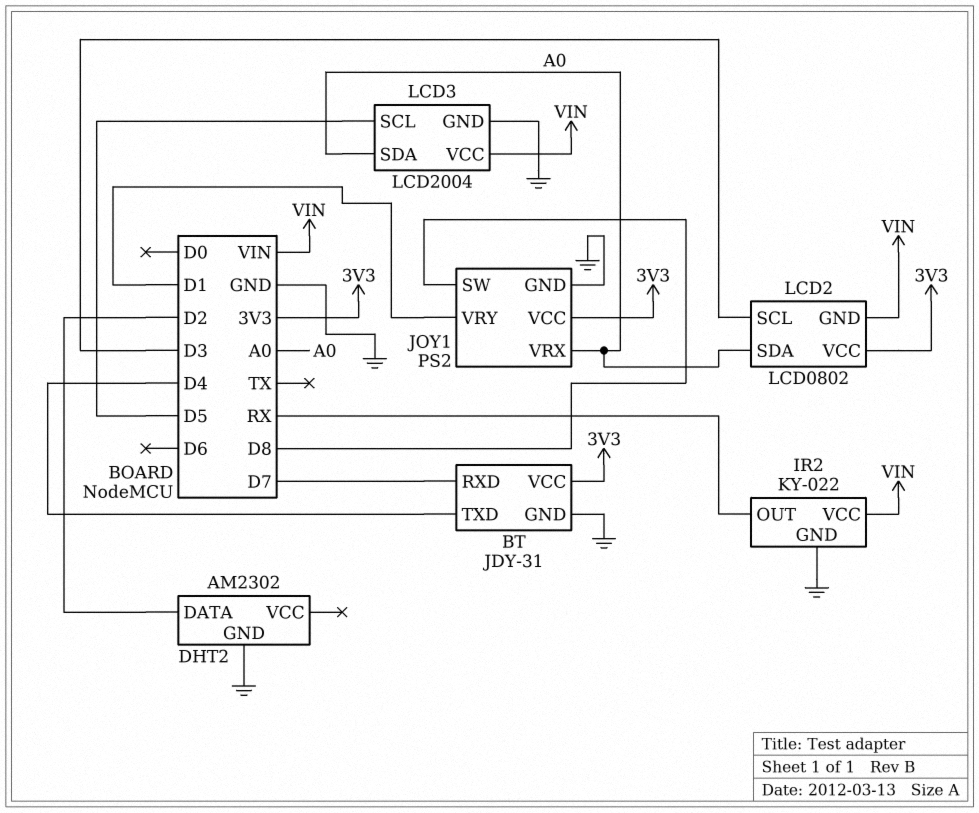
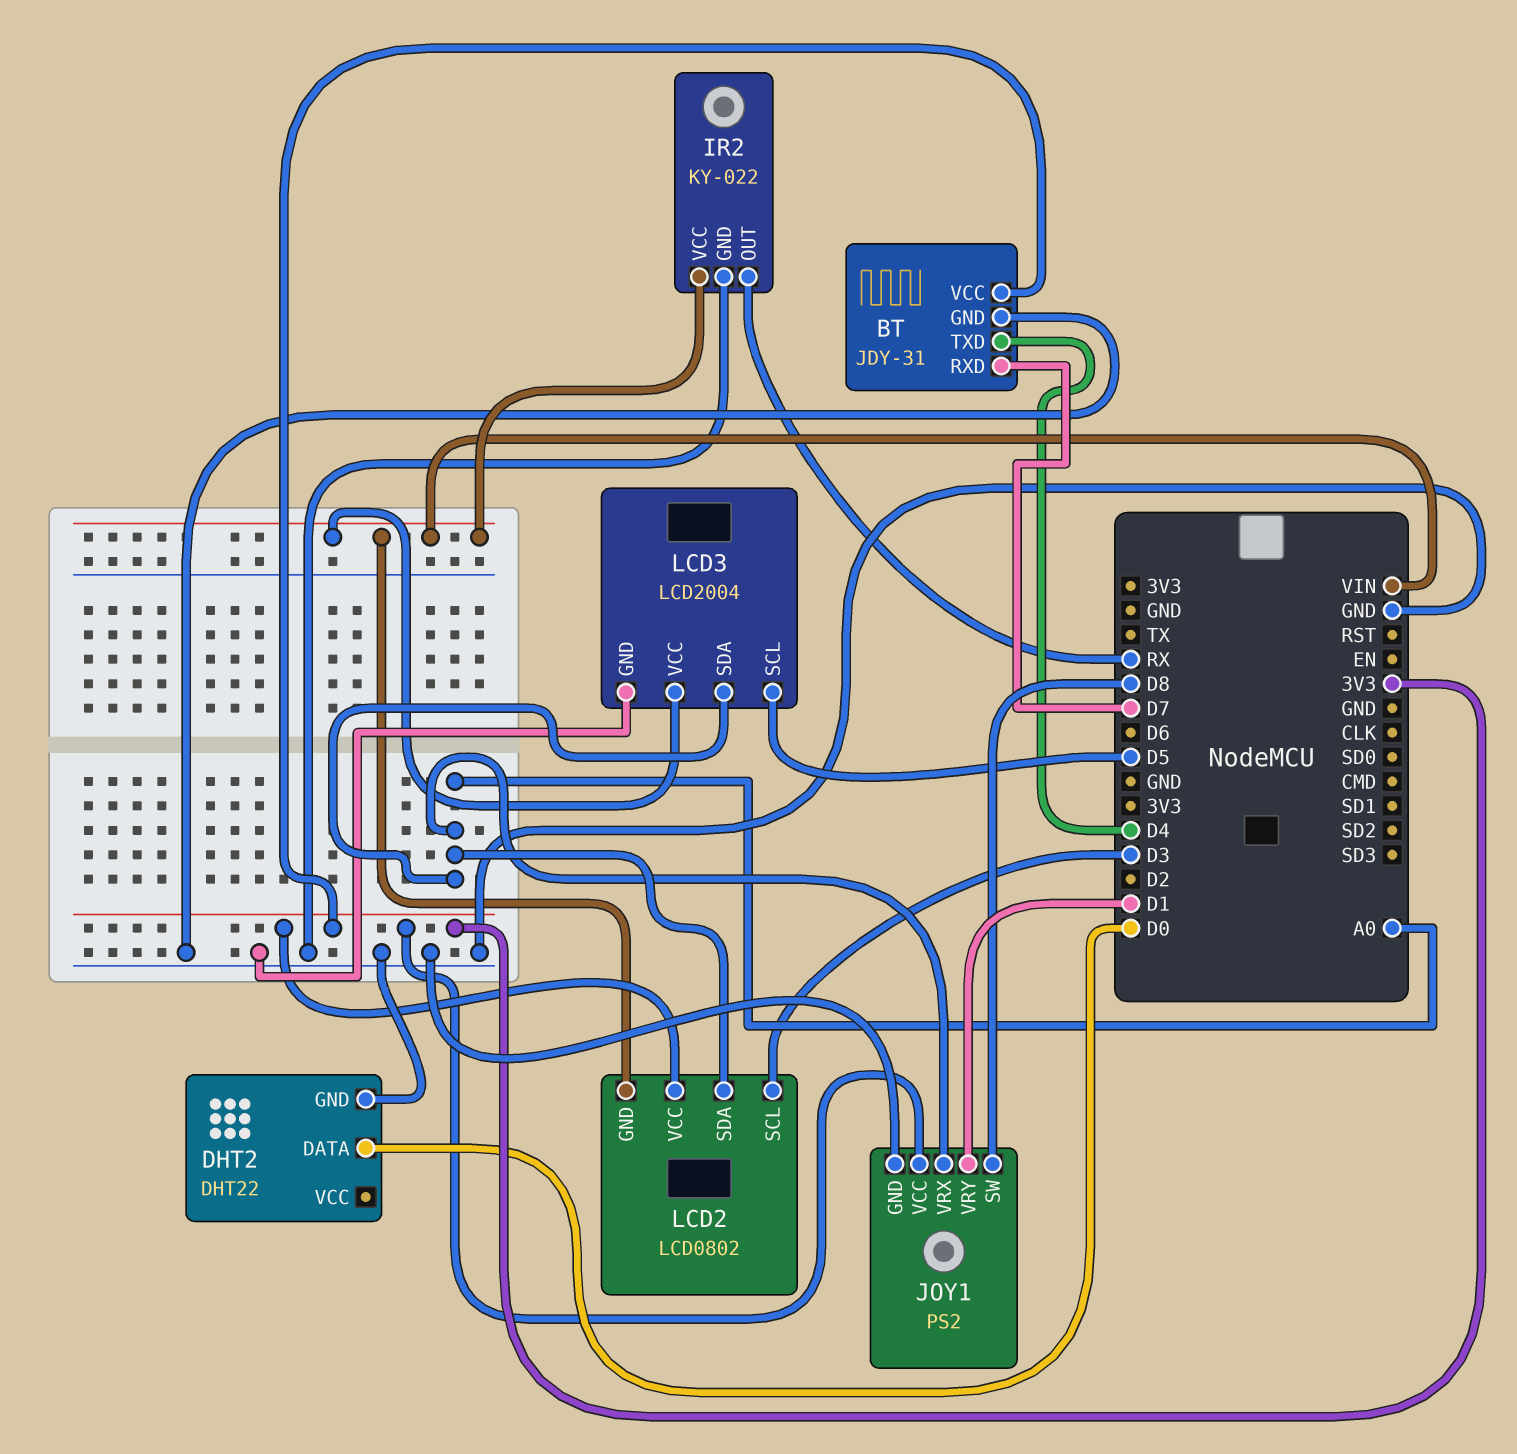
DHT2: AM2302 -> DHT22
DHT2 pin DATA: D2 -> D0

